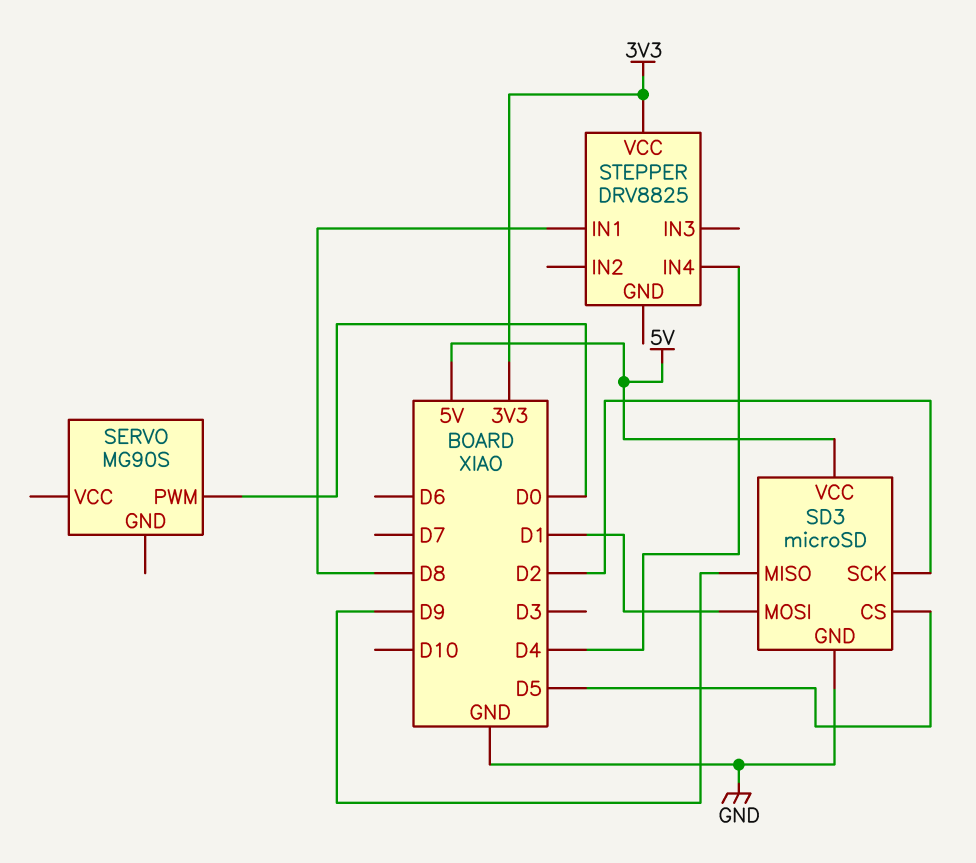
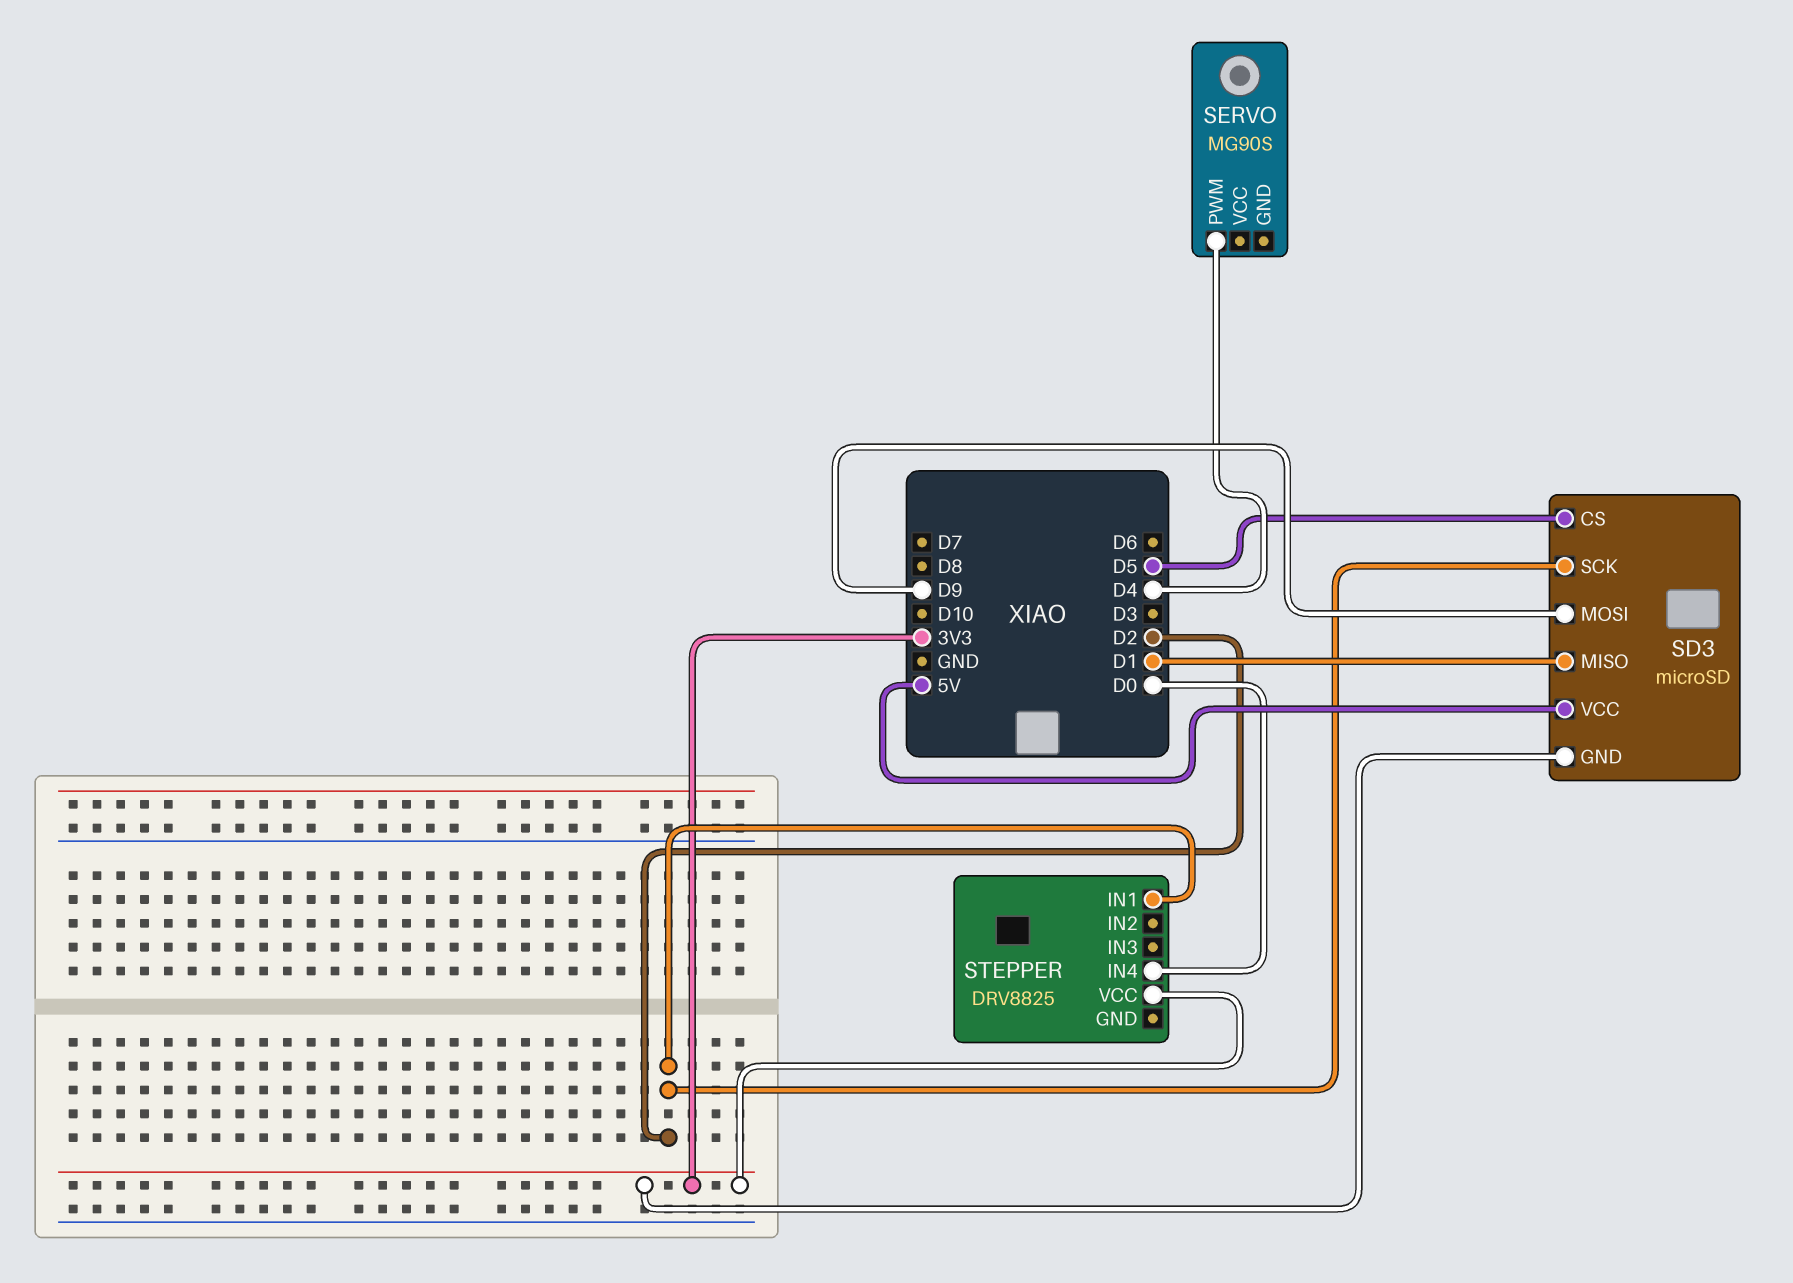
SD3 pin GND: GND -> 3V3
SD3 pin MISO: D9 -> D1
SD3 pin MOSI: D1 -> D9
SERVO pin PWM: D0 -> D4
STEPPER pin IN1: D8 -> D2
STEPPER pin IN4: D4 -> D0

